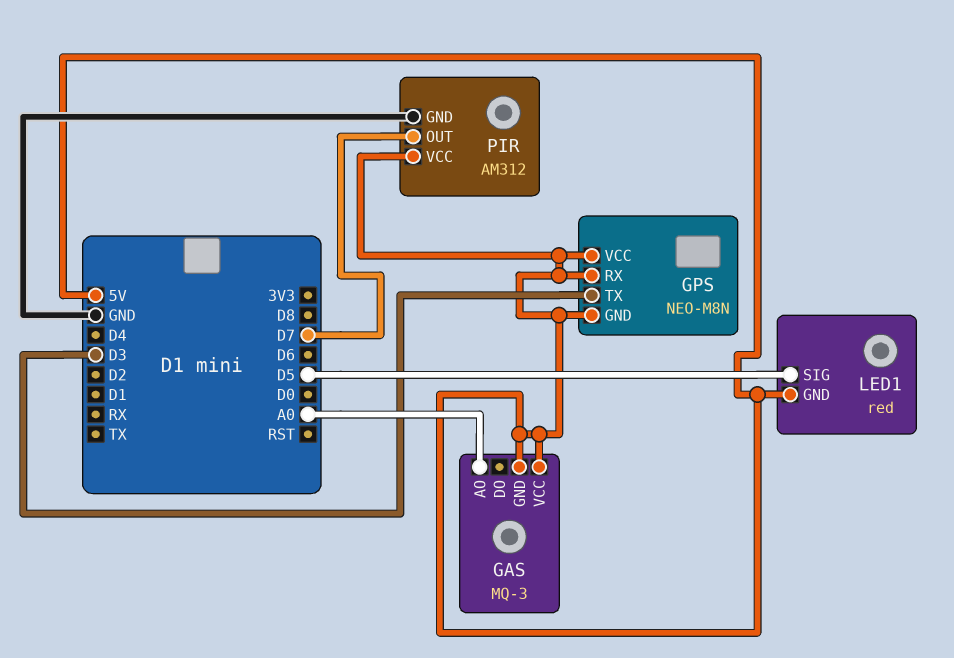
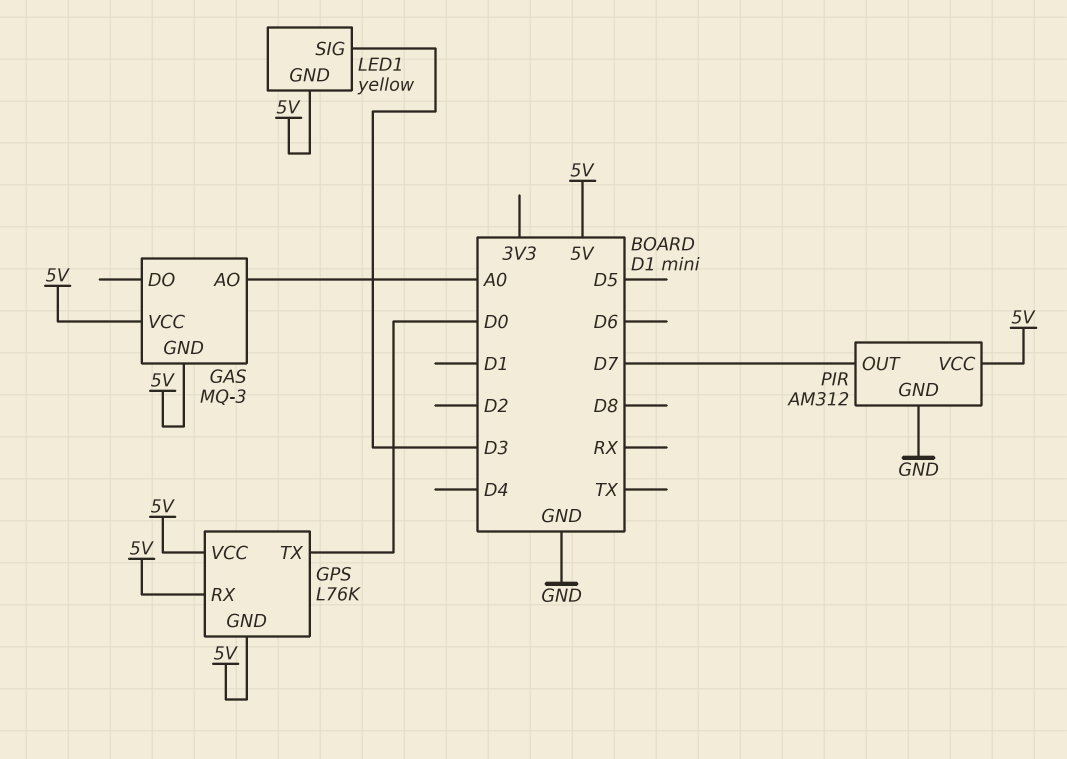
GPS: NEO-M8N -> L76K
GPS pin TX: D3 -> D0
LED1: red -> yellow
LED1 pin SIG: D5 -> D3

